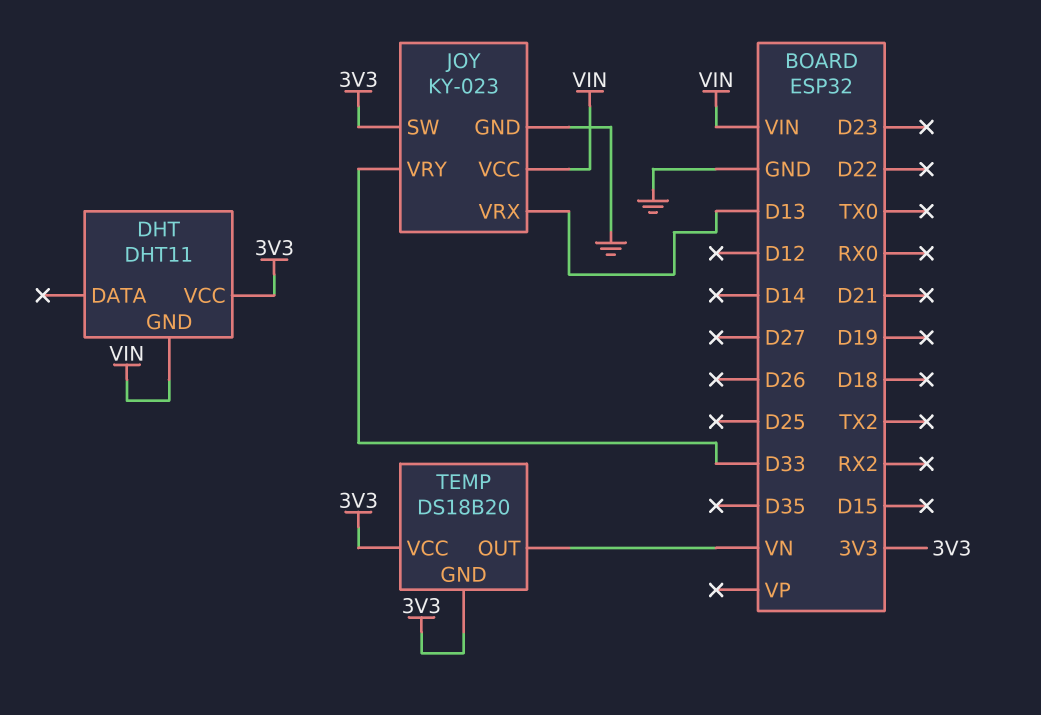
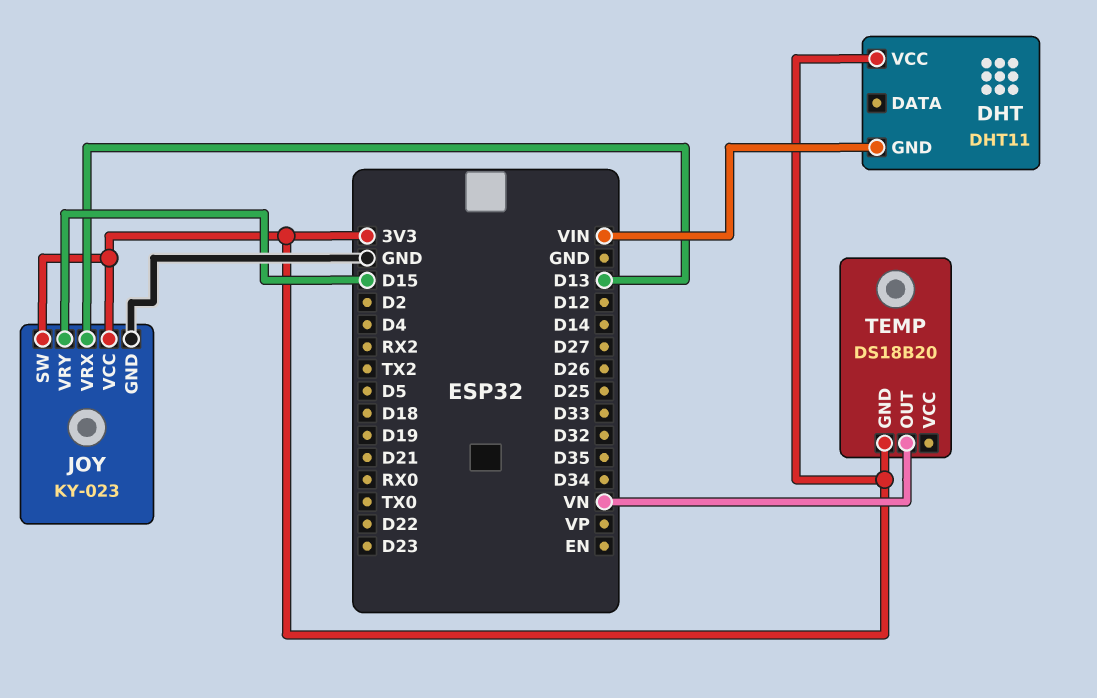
JOY pin VCC: VIN -> 3V3
JOY pin VRY: D33 -> D15
TEMP pin VCC: 3V3 -> none

